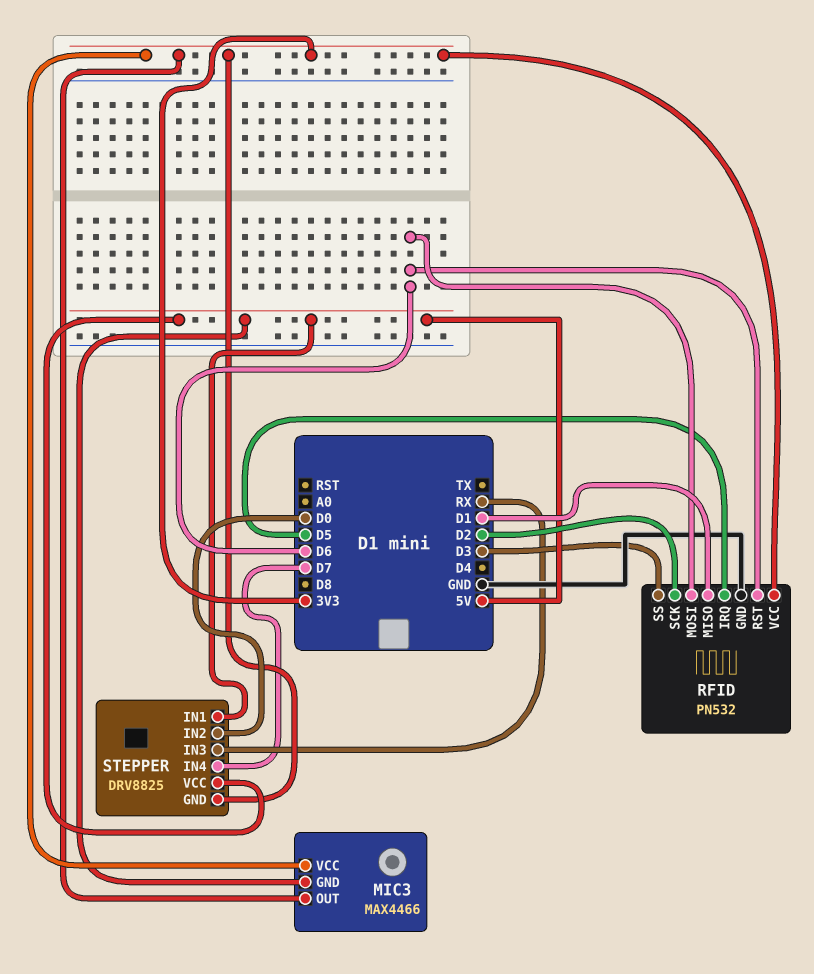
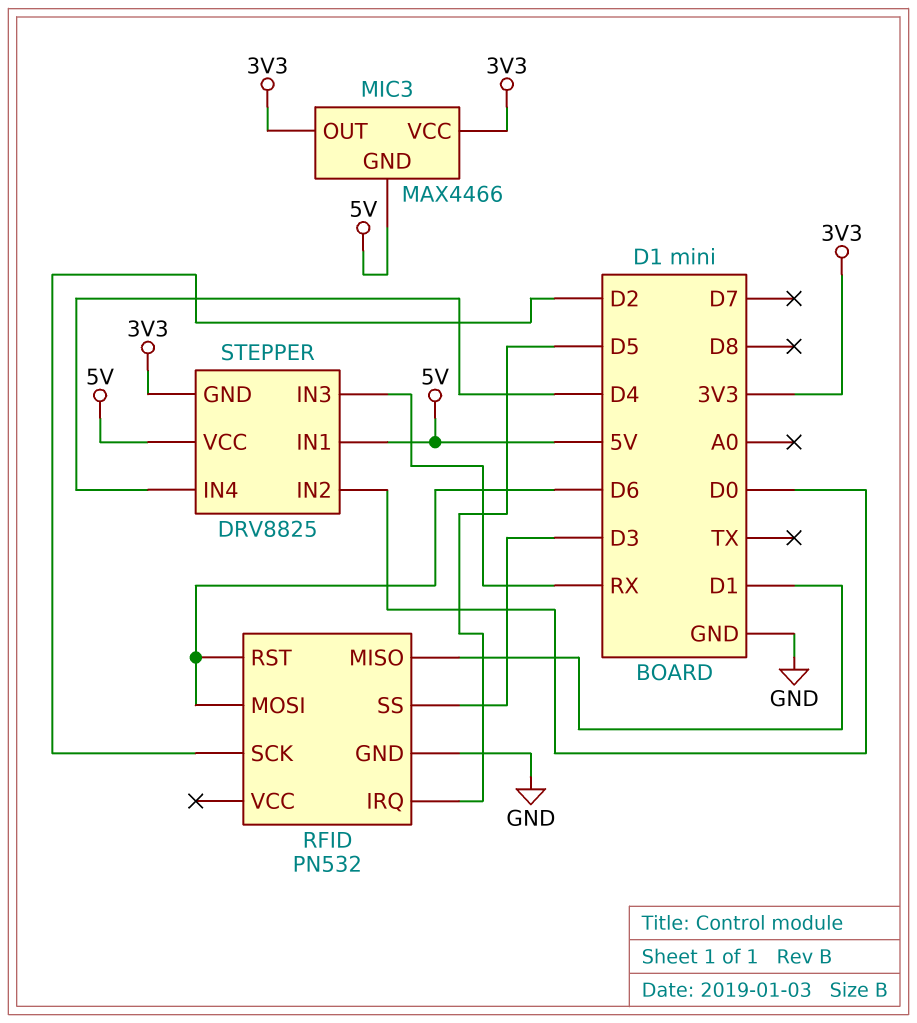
RFID pin VCC: 3V3 -> none
STEPPER pin IN4: D7 -> D4

